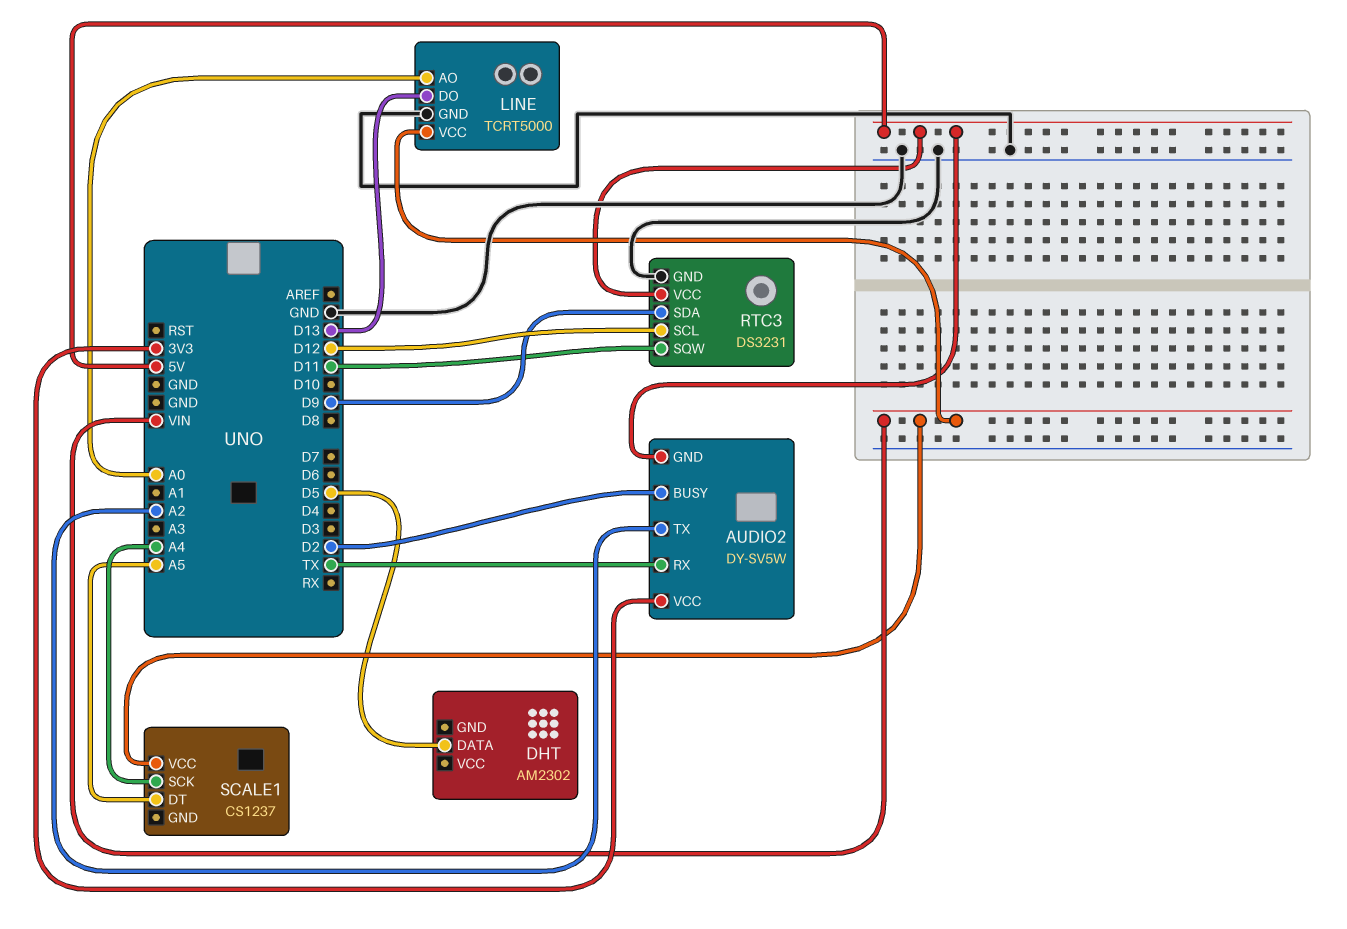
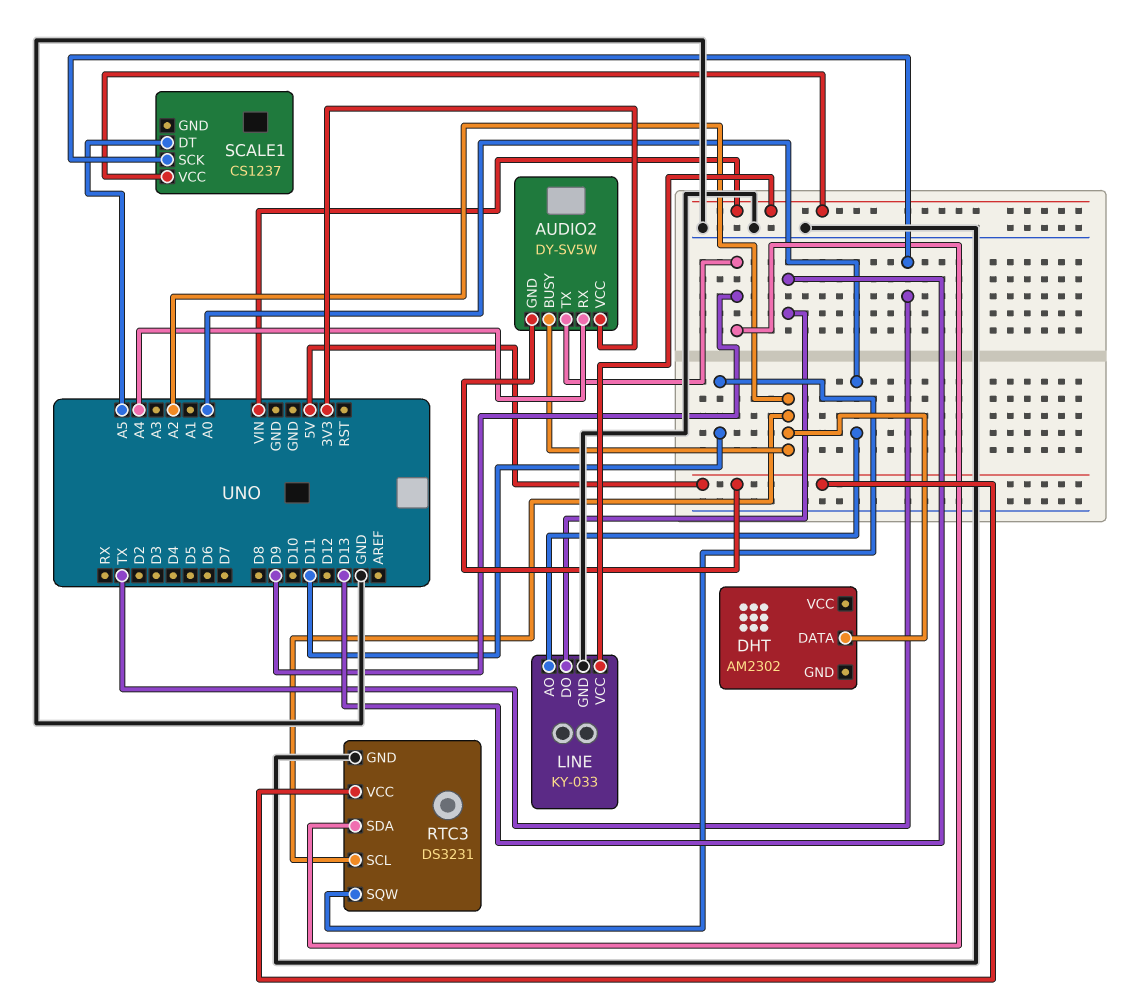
AUDIO2 pin BUSY: D2 -> A2
AUDIO2 pin RX: TX -> A4
AUDIO2 pin TX: A2 -> D9
DHT pin DATA: D5 -> A2
LINE: TCRT5000 -> KY-033
RTC3 pin SCL: D12 -> A2
SCALE1 pin SCK: A4 -> TX

